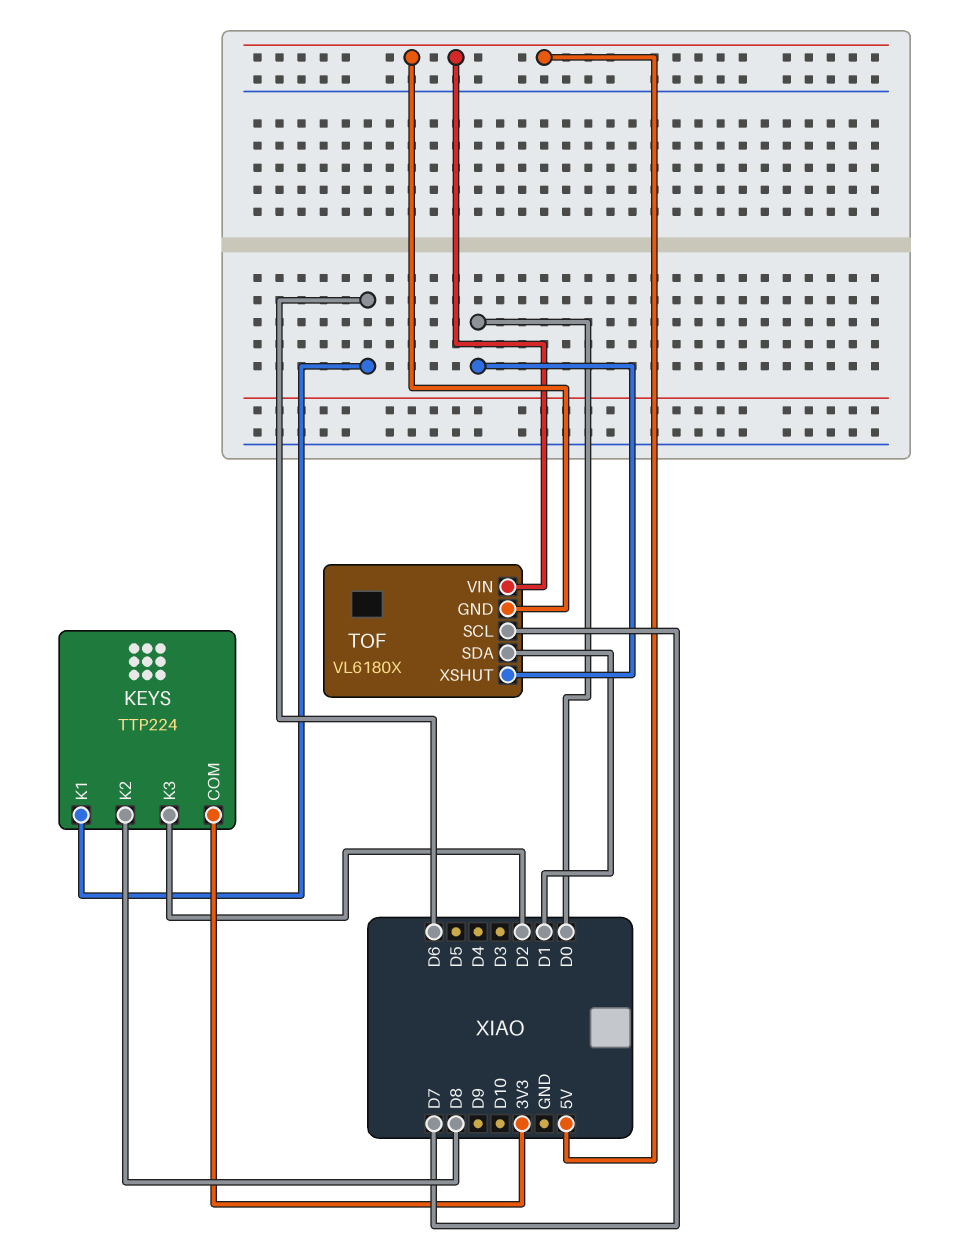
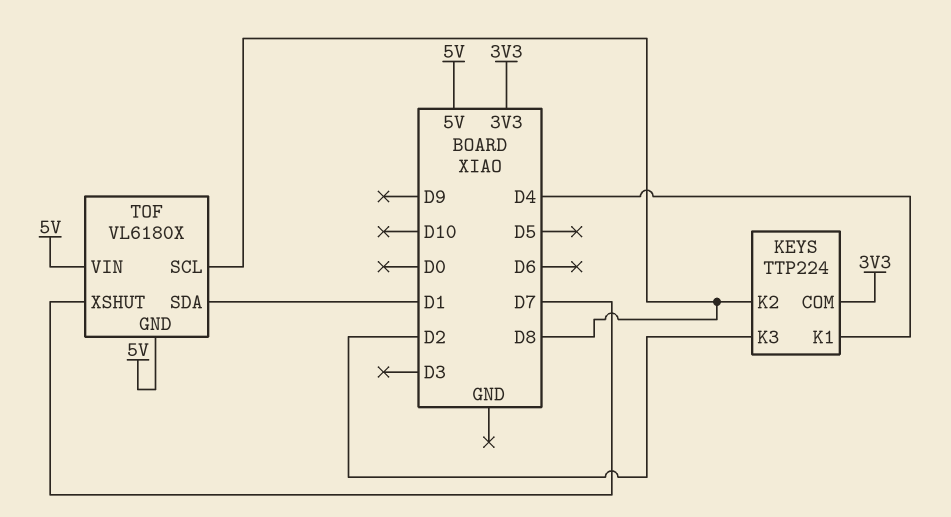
KEYS pin K1: D6 -> D4
TOF pin SCL: D7 -> D8
TOF pin XSHUT: D0 -> D7

